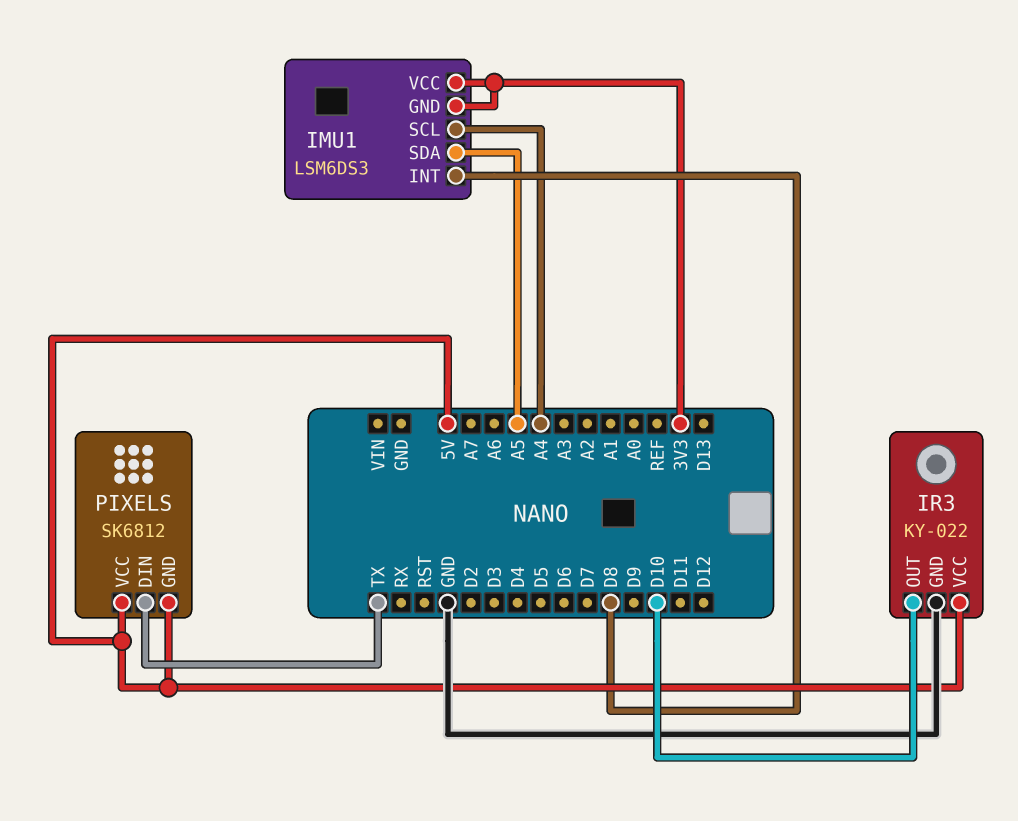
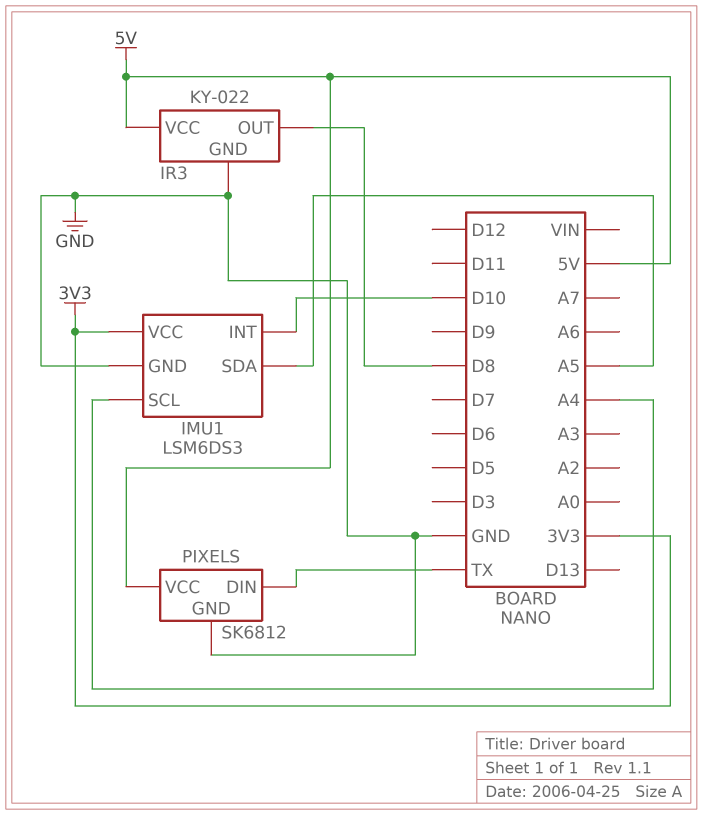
IMU1 pin GND: 3V3 -> GND
IMU1 pin INT: D8 -> D10
IR3 pin OUT: D10 -> D8
PIXELS pin GND: 5V -> GND

